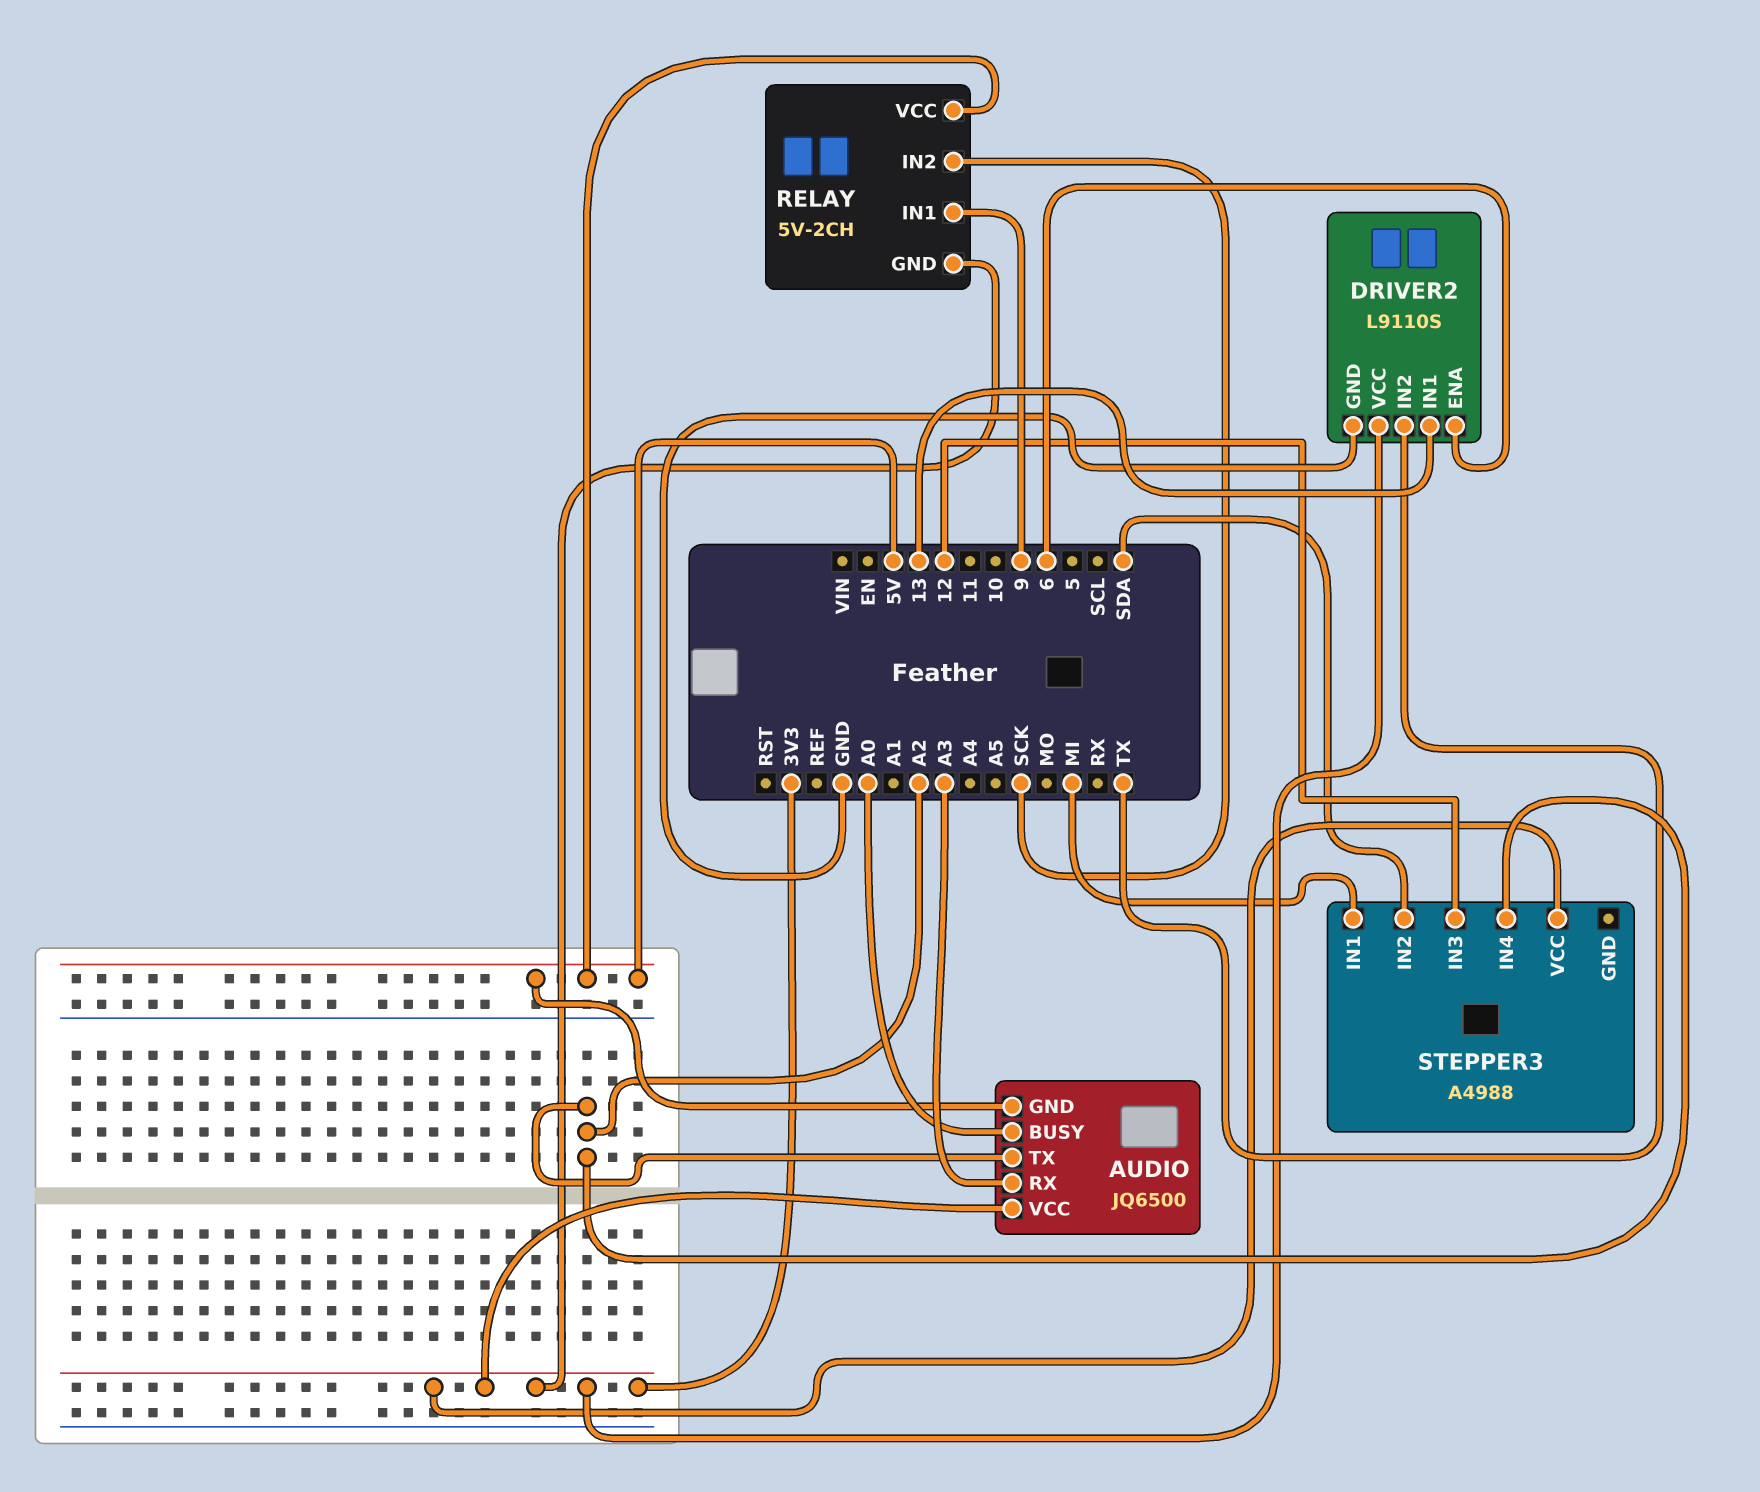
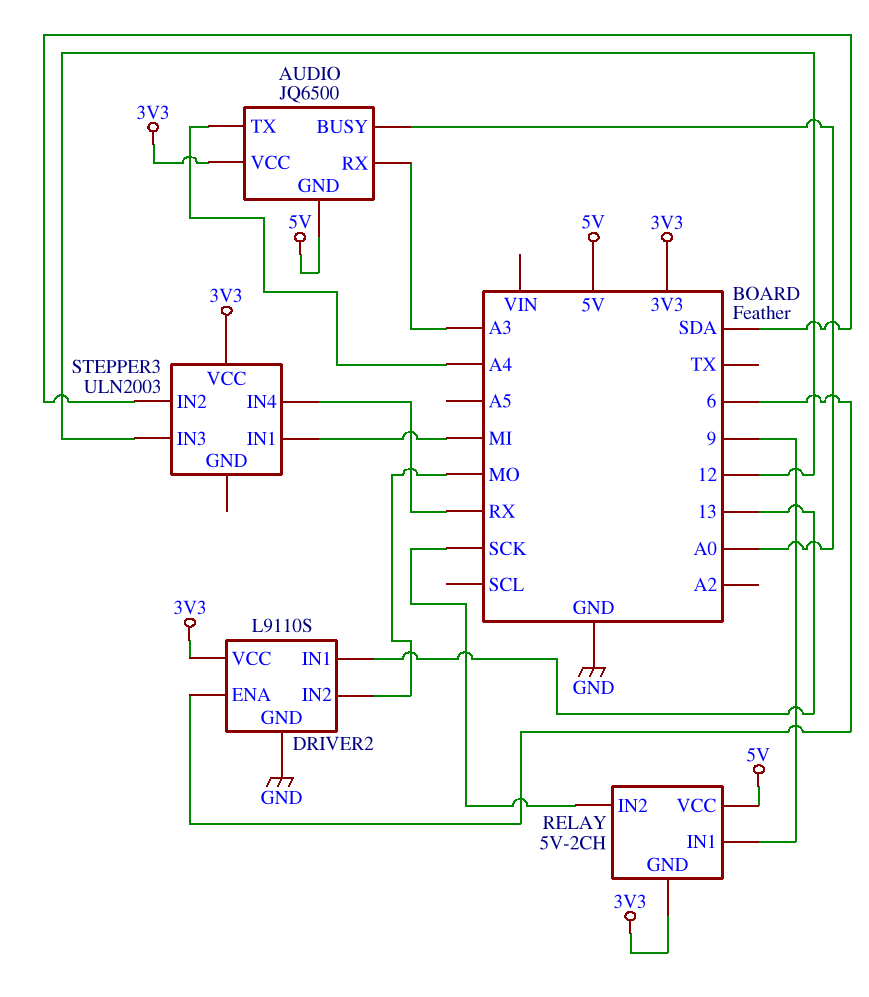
AUDIO pin TX: A2 -> A4
DRIVER2 pin IN2: TX -> MO
STEPPER3: A4988 -> ULN2003
STEPPER3 pin IN4: A2 -> RX

